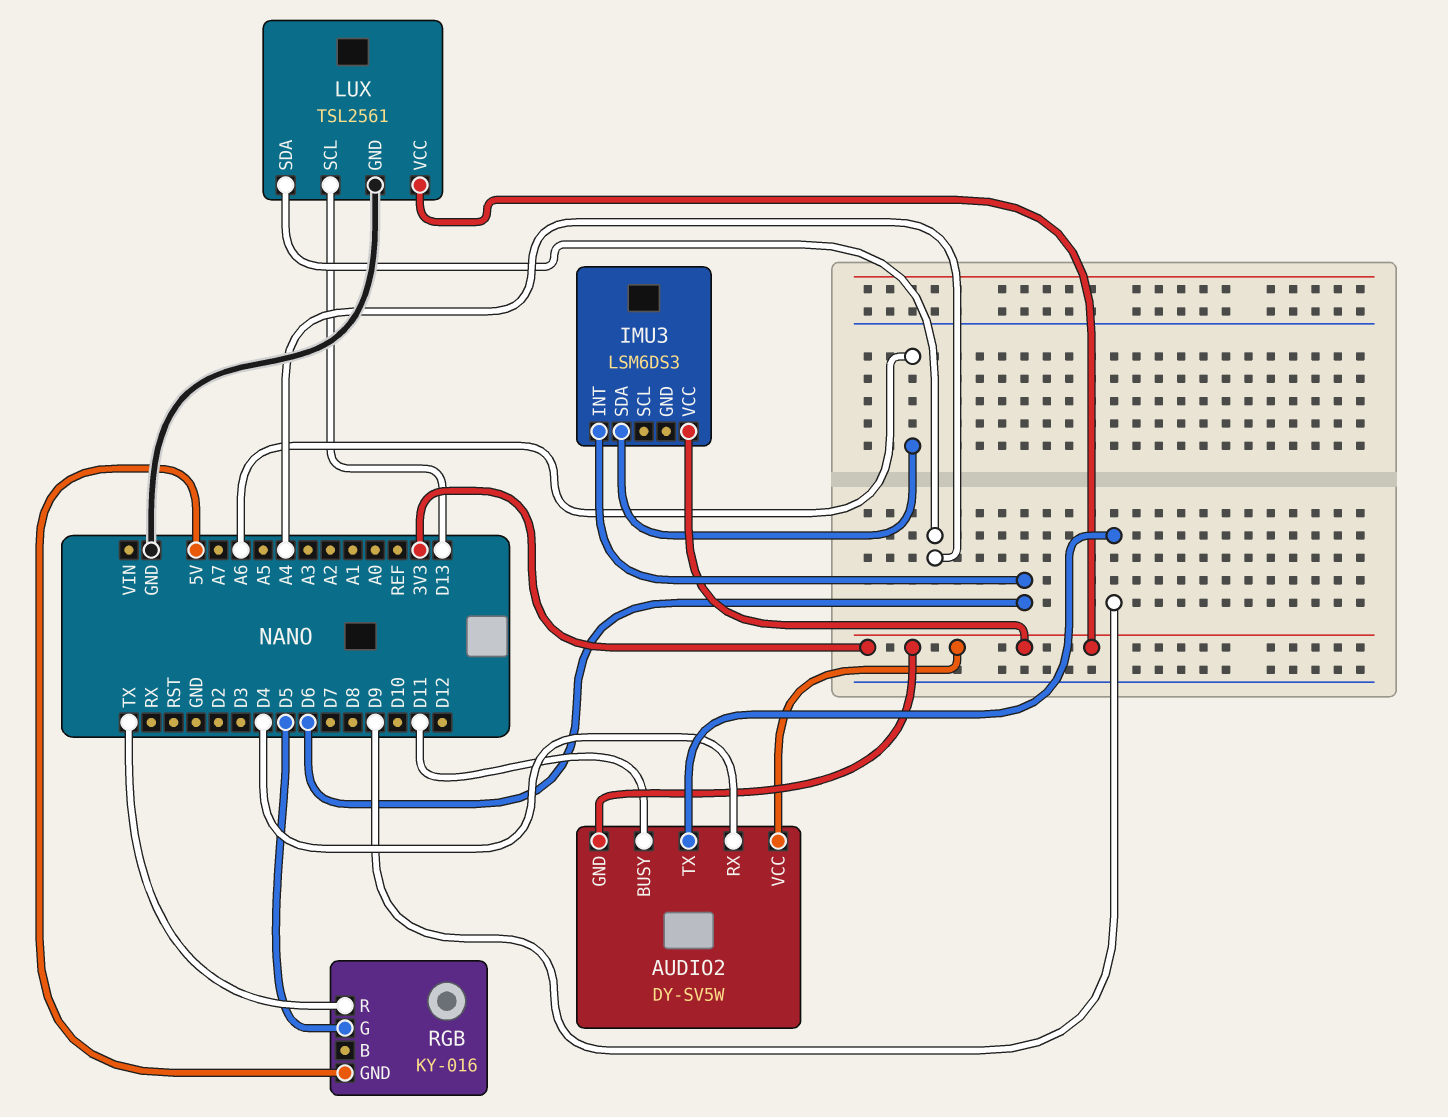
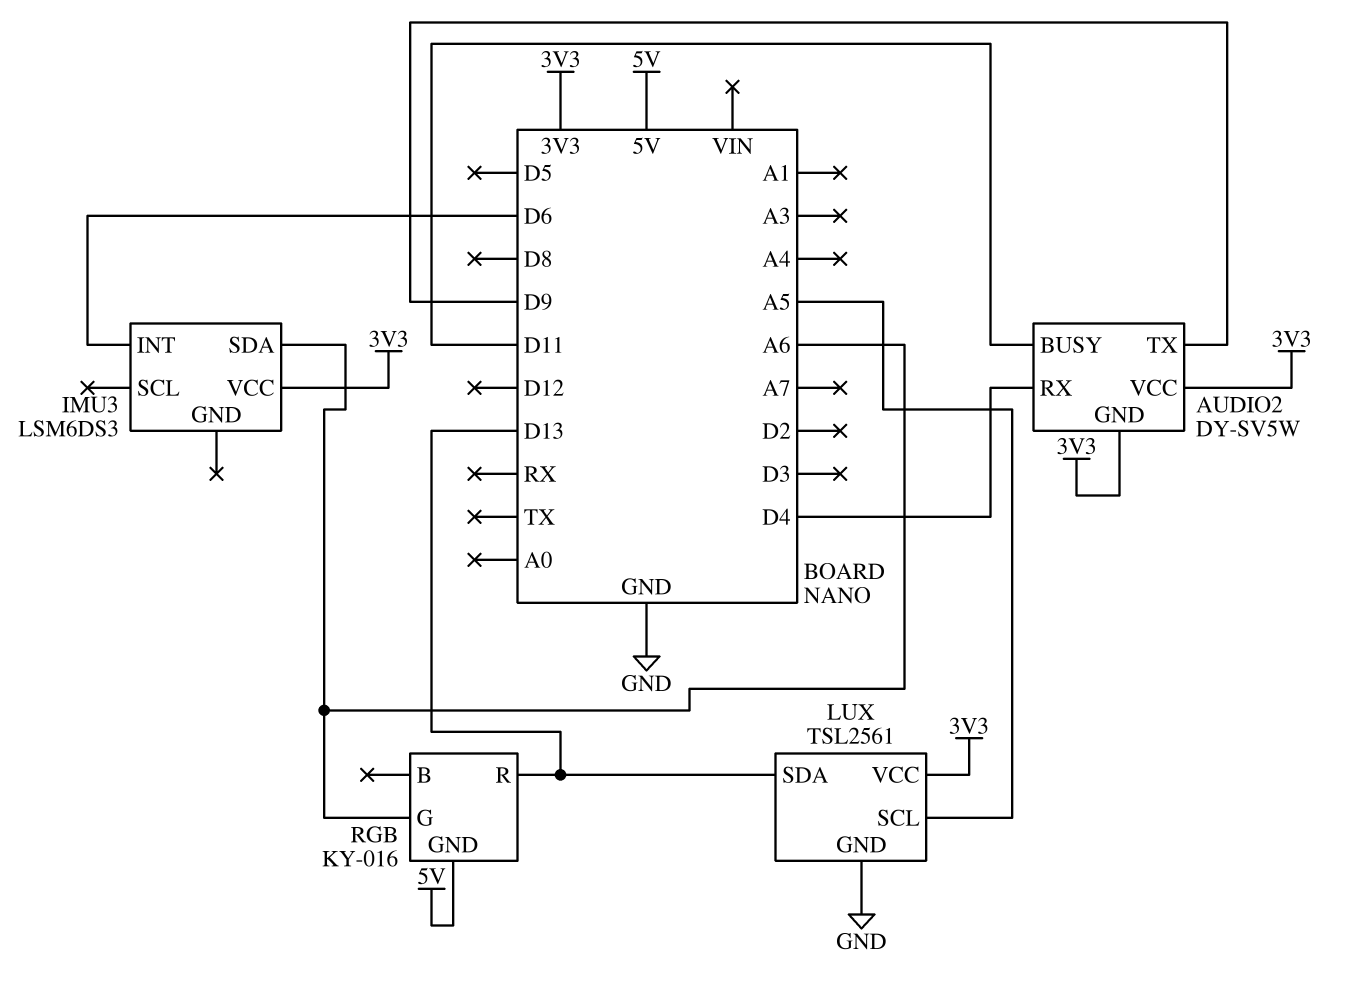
LUX pin SCL: D13 -> A5
LUX pin SDA: A4 -> D13
RGB pin G: D5 -> A6
RGB pin R: TX -> D13

